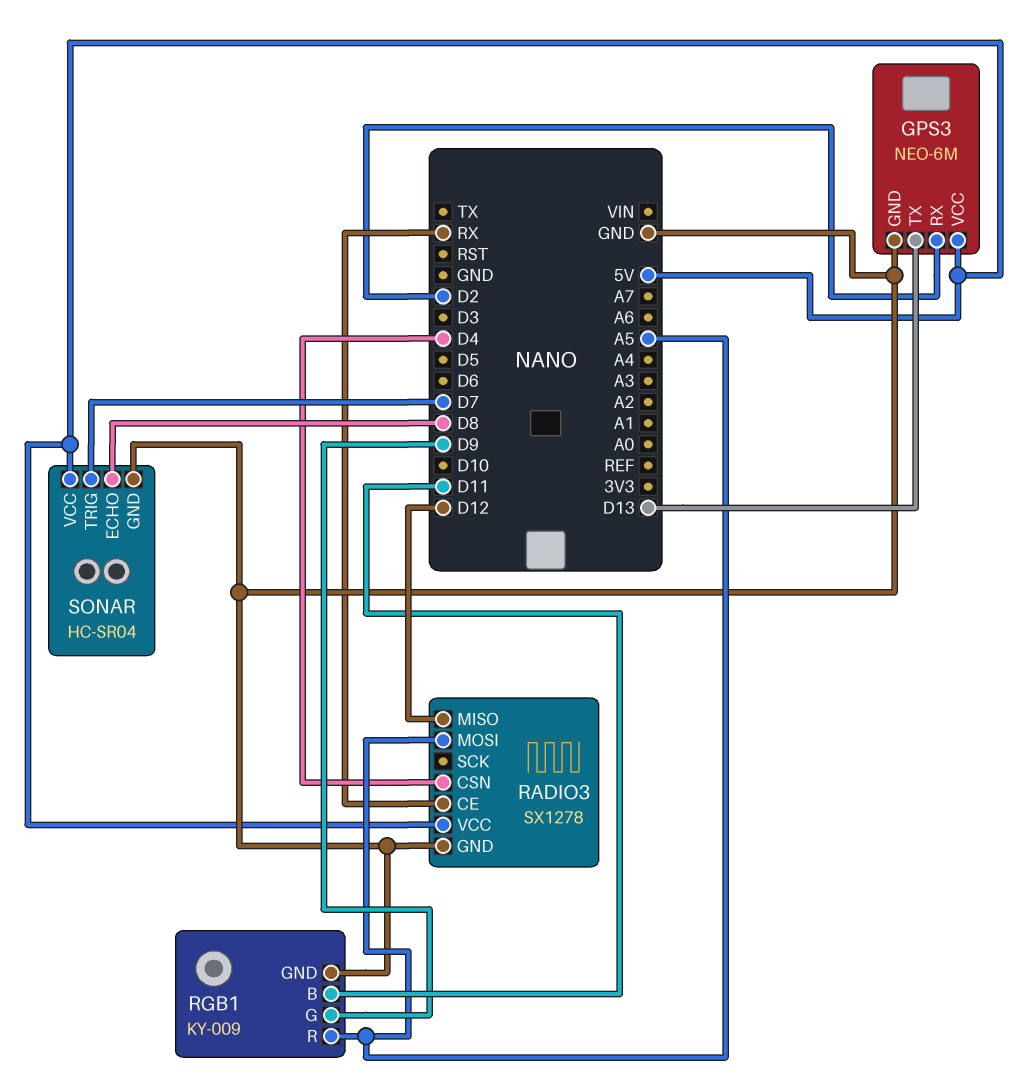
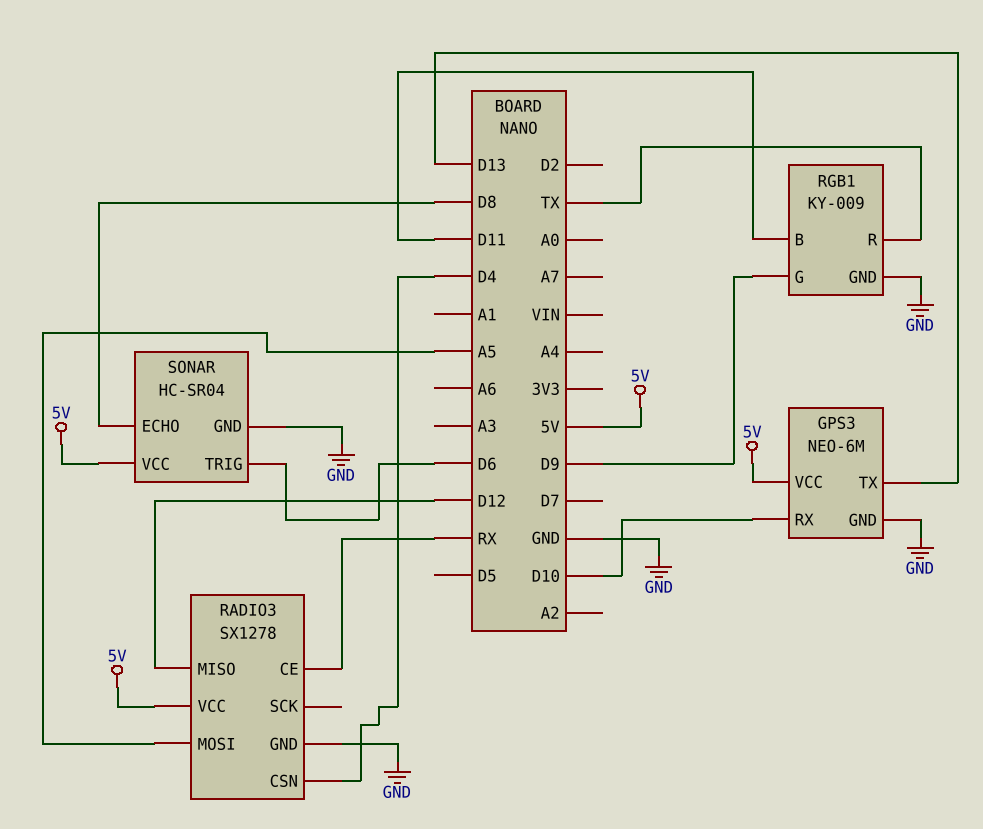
GPS3 pin RX: D2 -> D10
RGB1 pin R: A5 -> TX
SONAR pin TRIG: D7 -> D6

